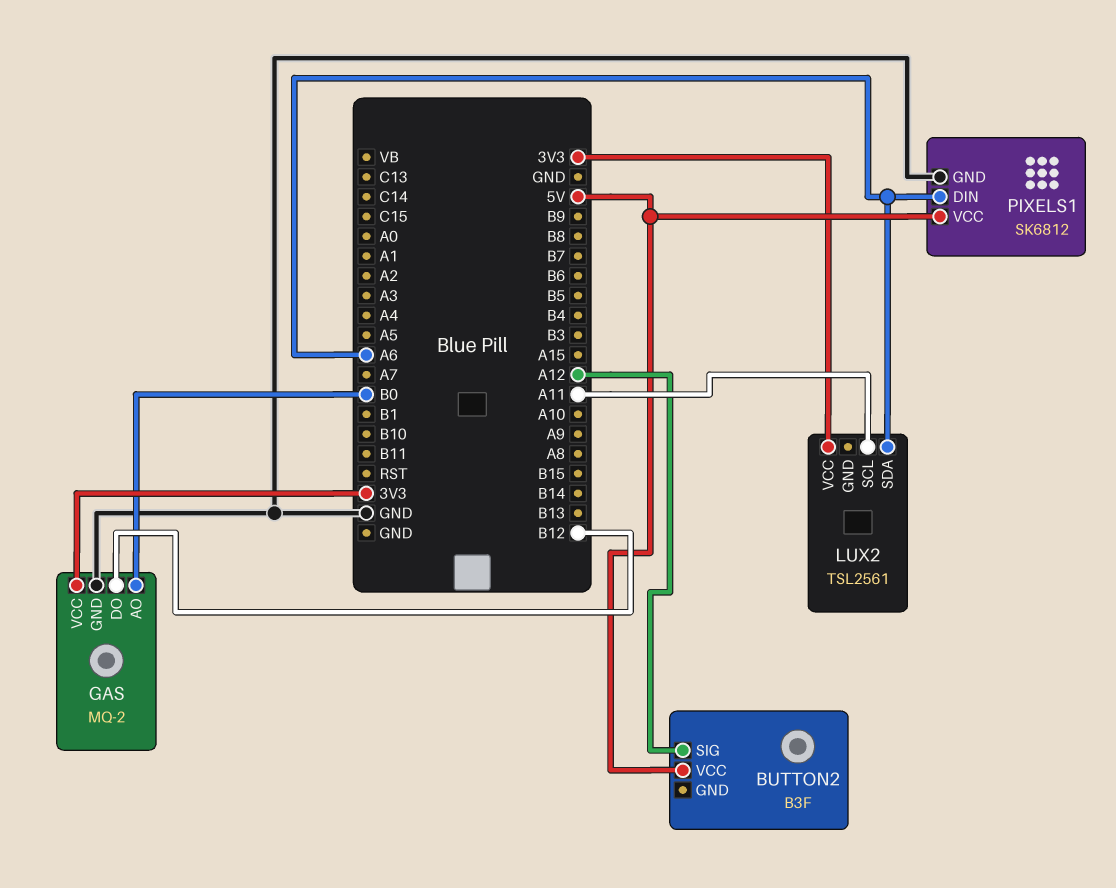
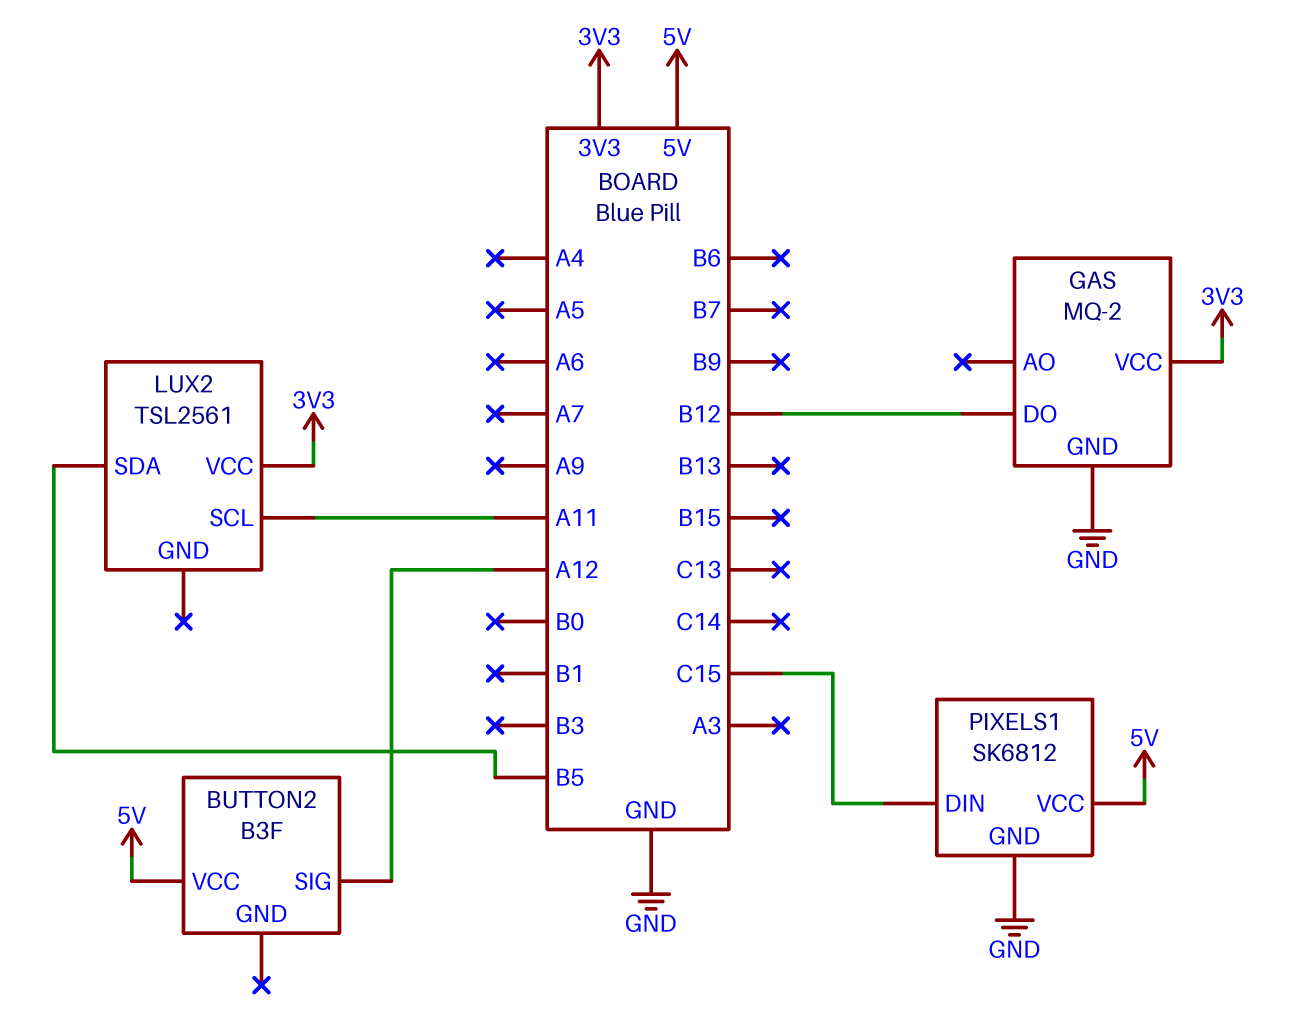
GAS pin AO: B0 -> none
LUX2 pin SDA: A6 -> B5
PIXELS1 pin DIN: A6 -> C15

